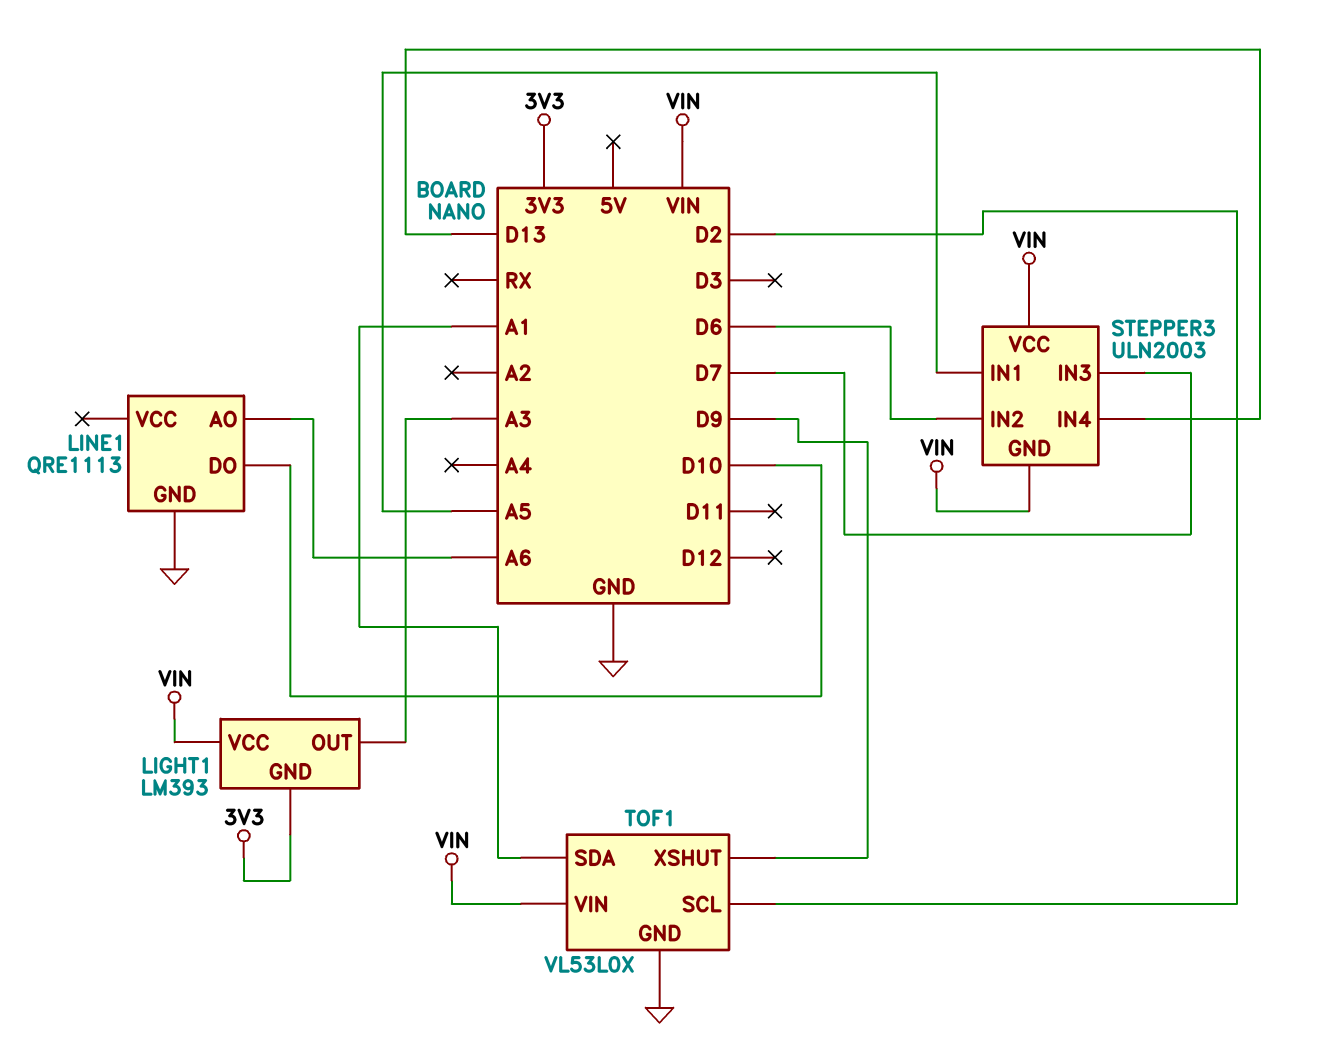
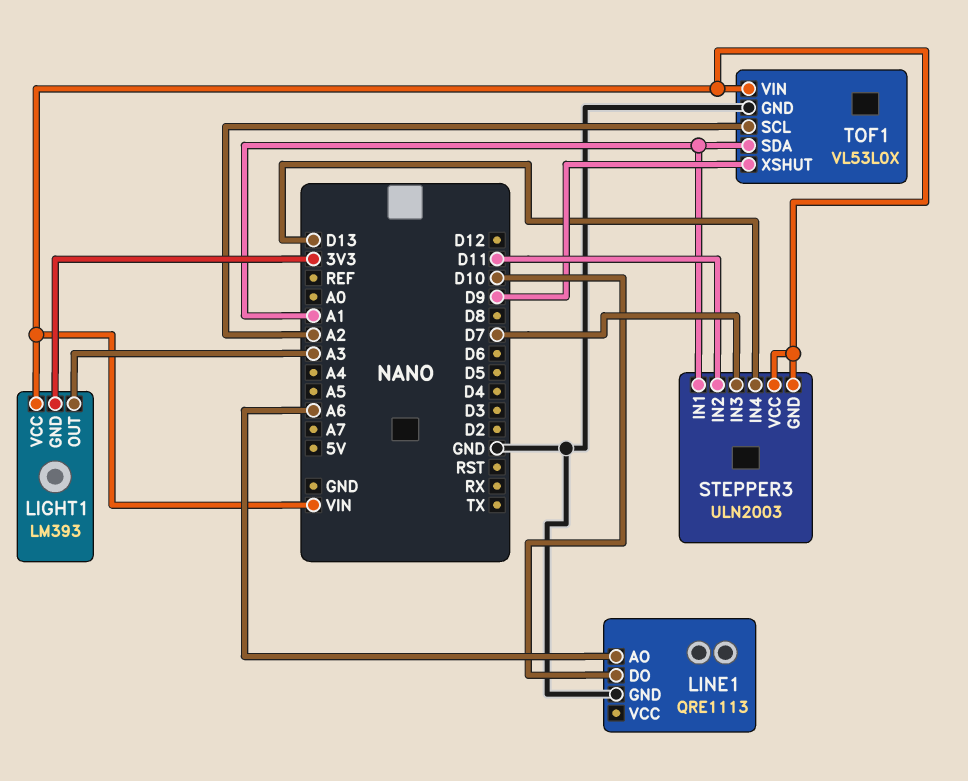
STEPPER3 pin IN1: A5 -> A1
STEPPER3 pin IN2: D6 -> D11
TOF1 pin SCL: D2 -> A2

